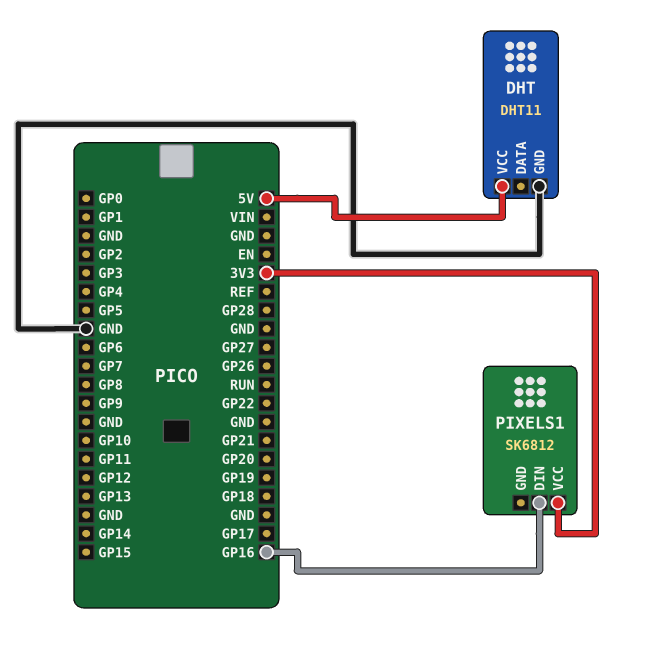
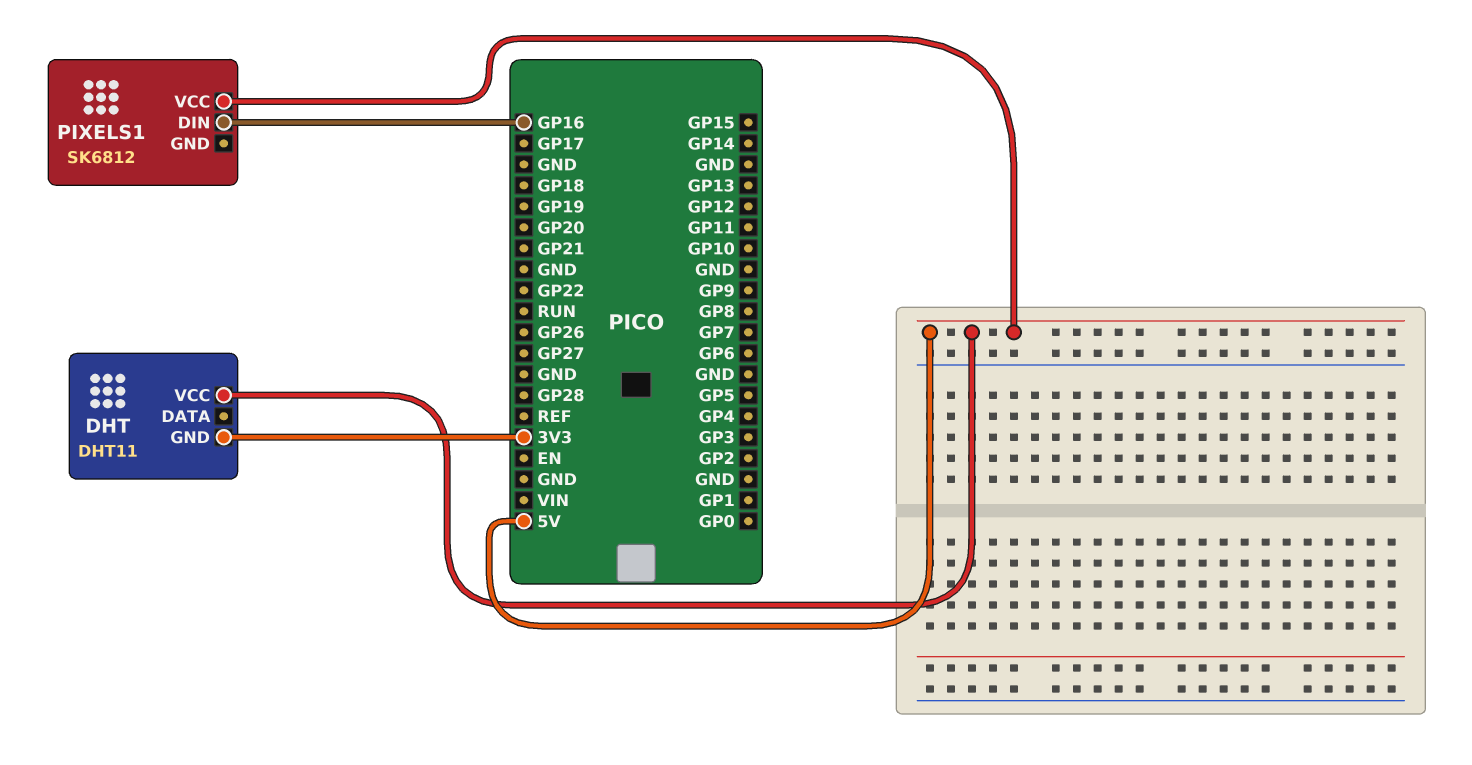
DHT pin GND: GND -> 3V3
PIXELS1 pin VCC: 3V3 -> 5V

